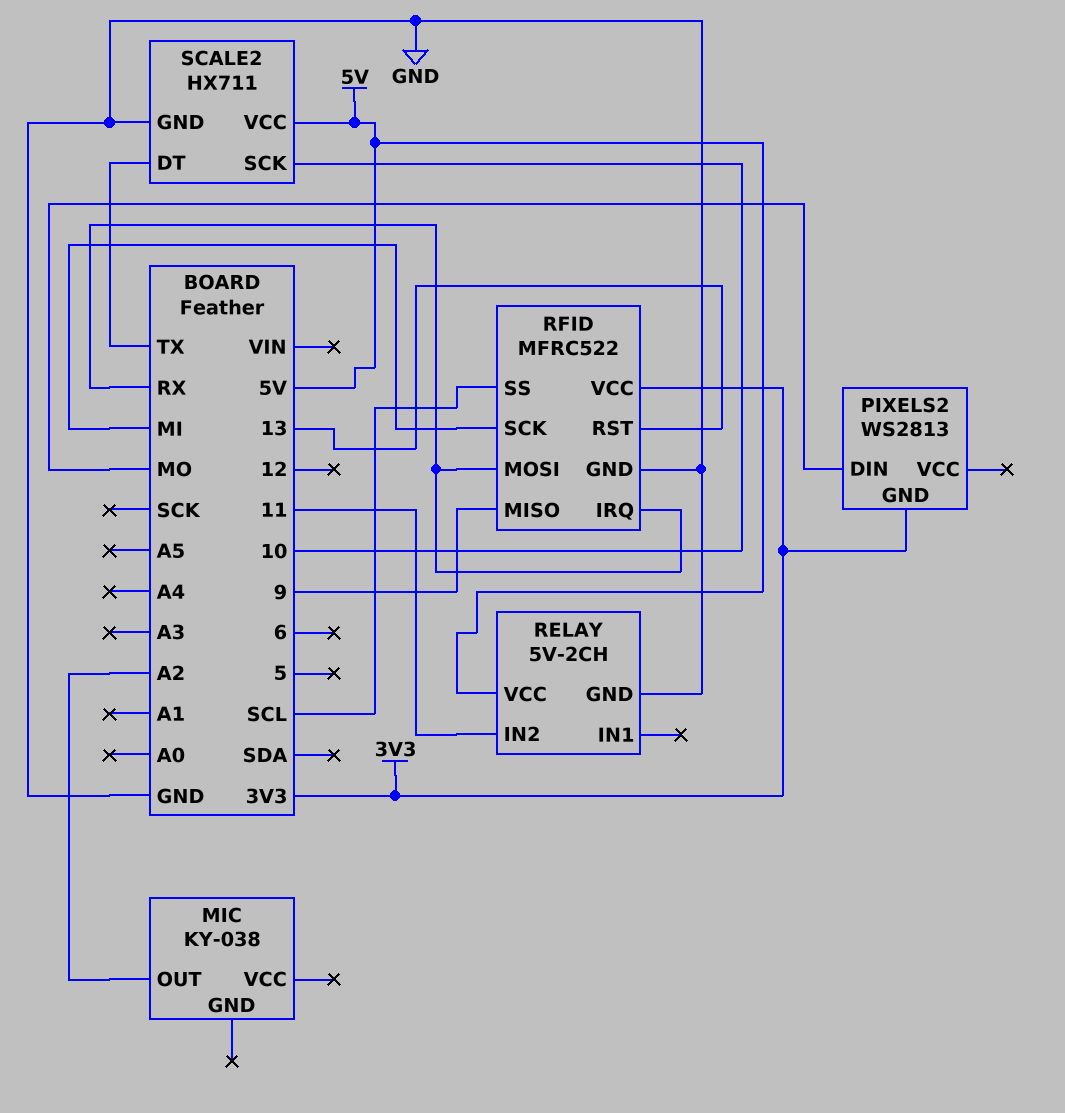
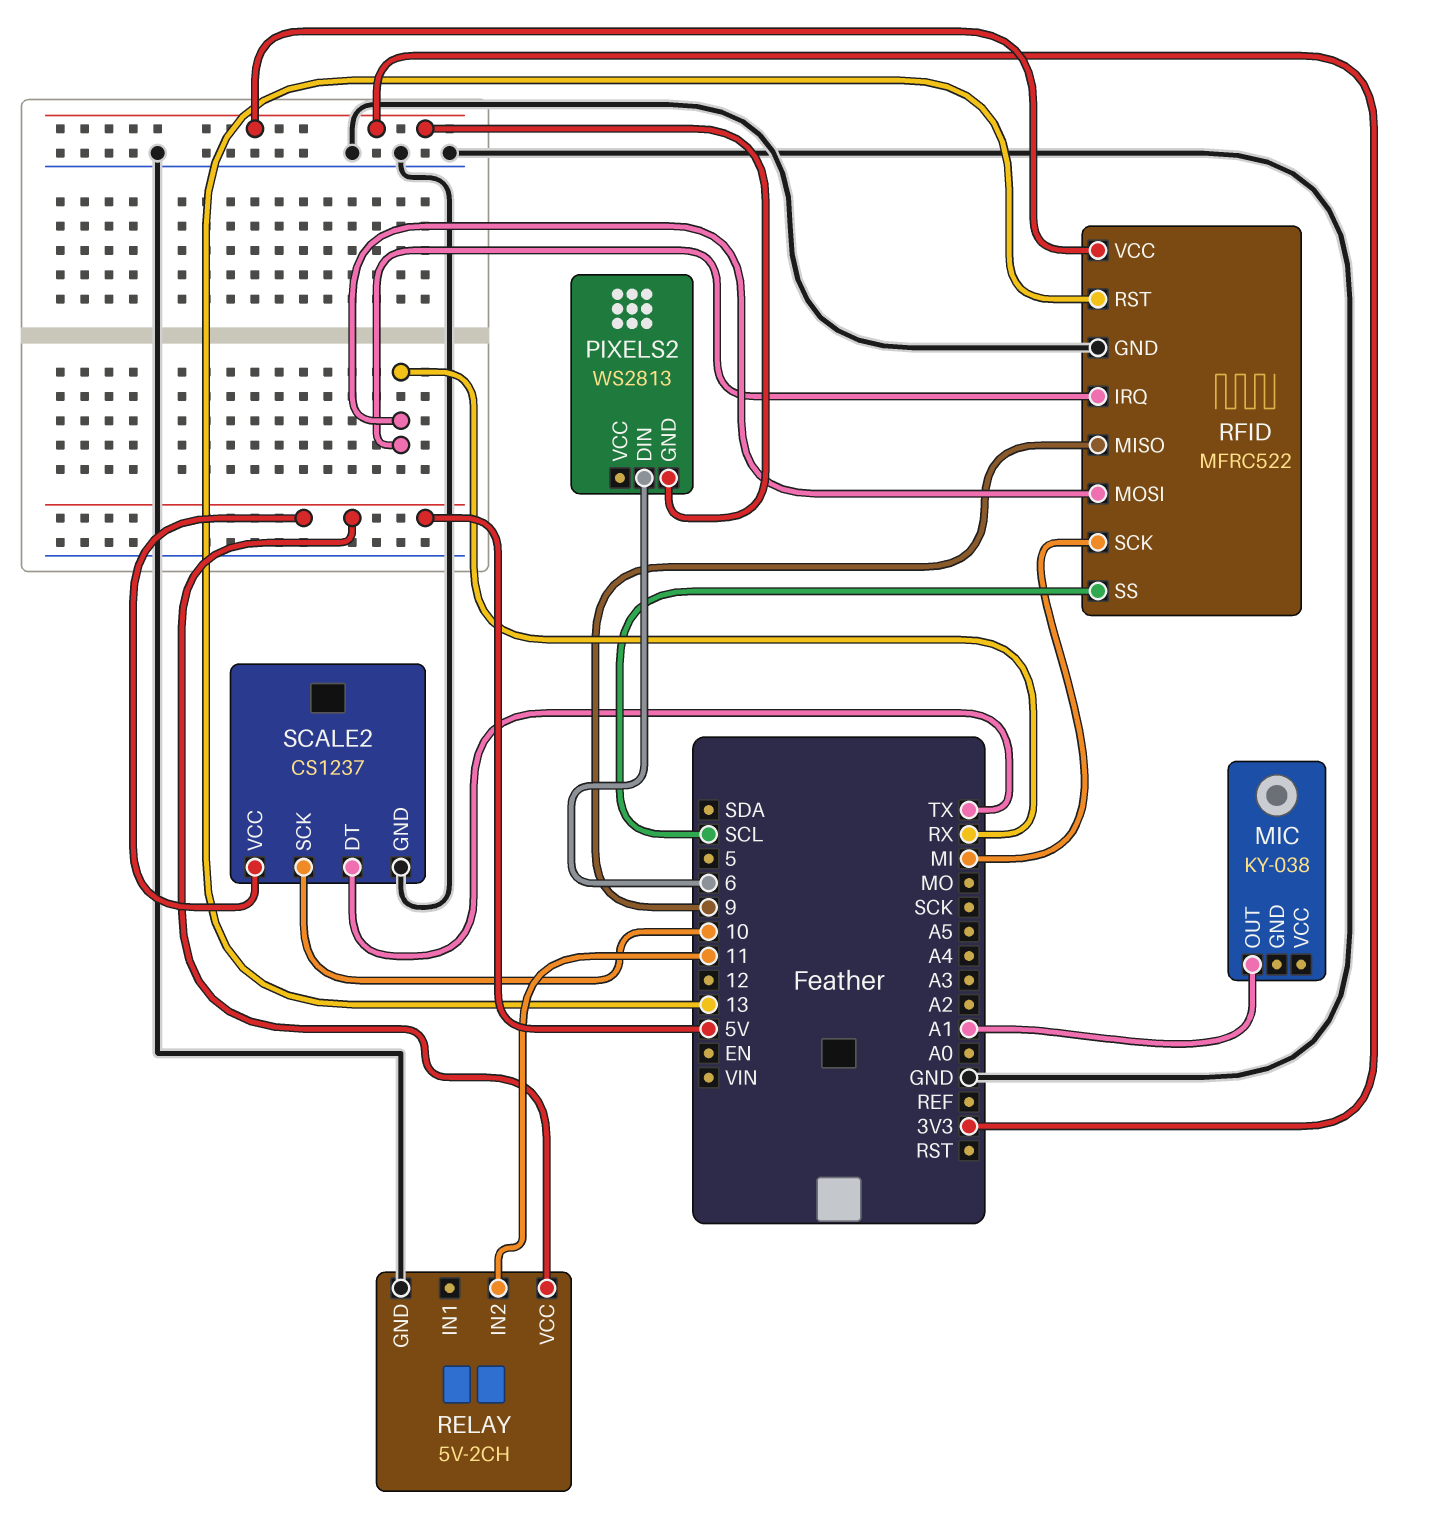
MIC pin OUT: A2 -> A1
PIXELS2 pin DIN: MO -> 6
SCALE2: HX711 -> CS1237

